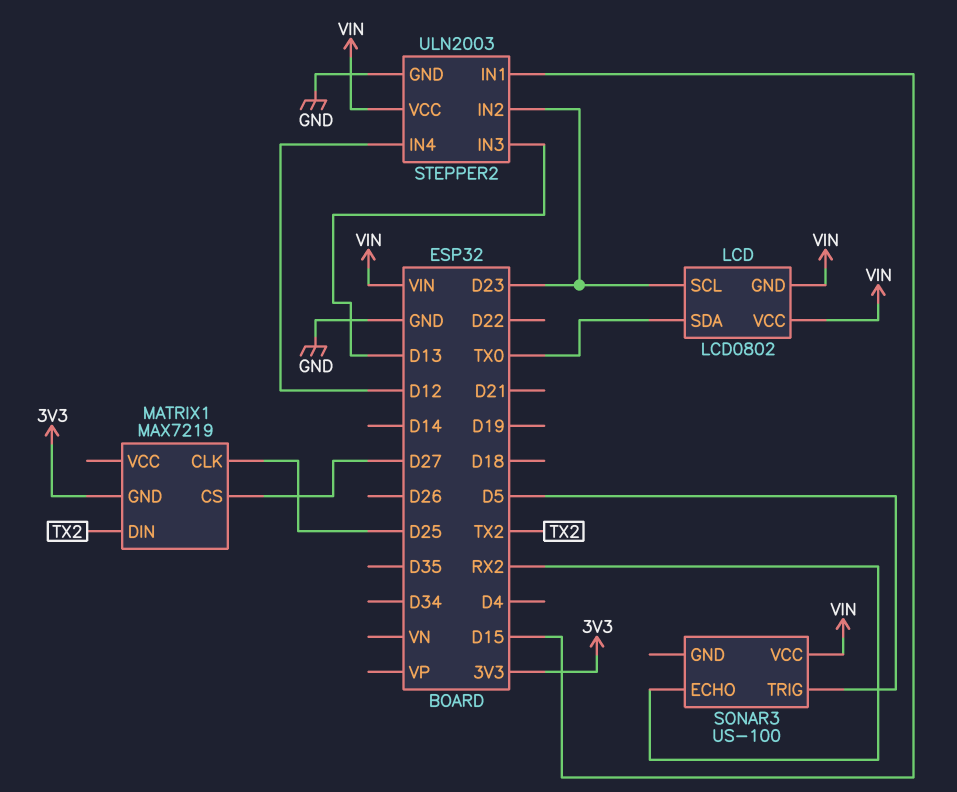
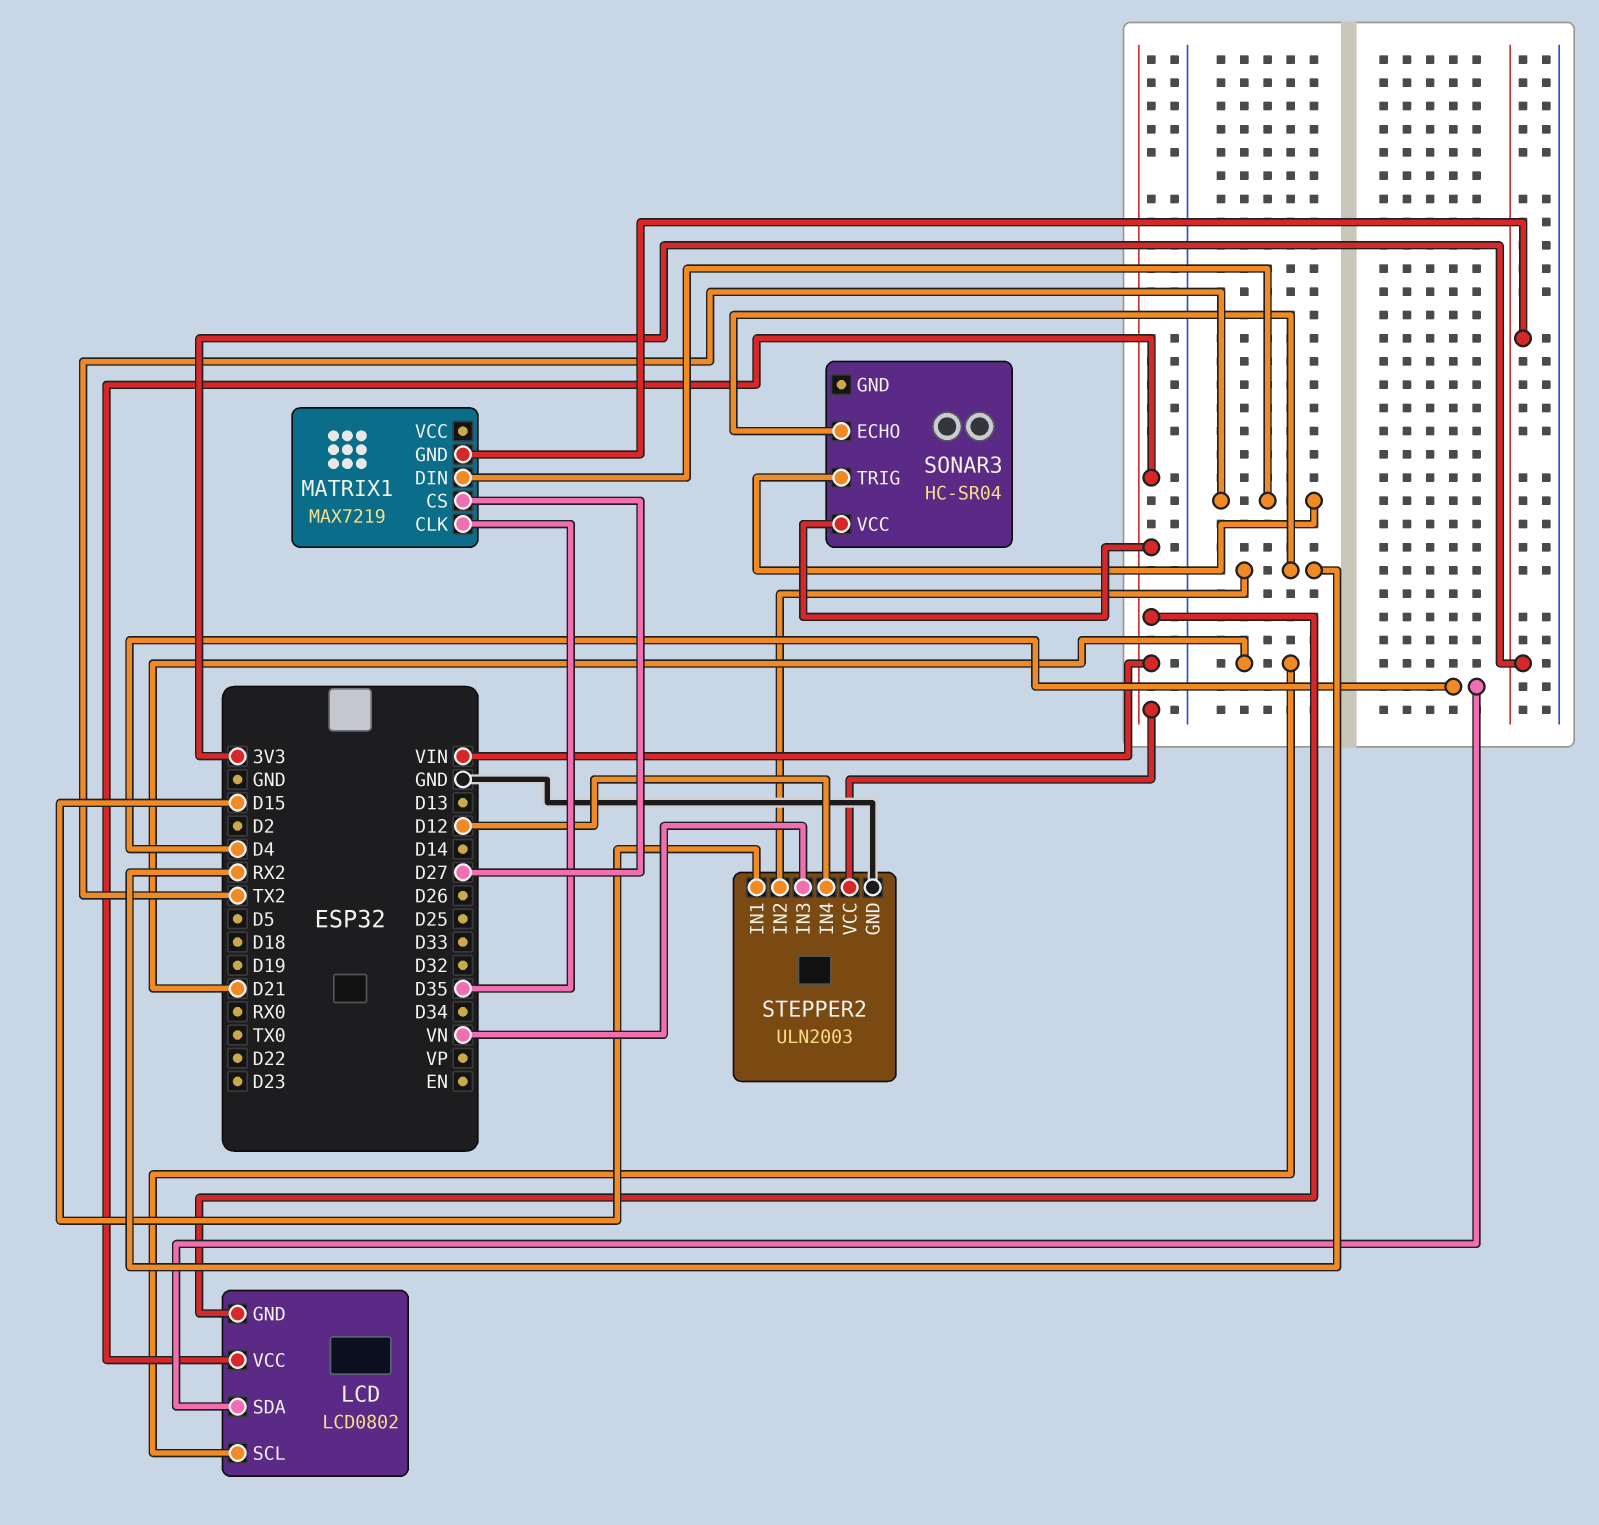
LCD pin SCL: D23 -> D21
LCD pin SDA: TX0 -> D4
MATRIX1 pin CLK: D25 -> D35
SONAR3: US-100 -> HC-SR04
SONAR3 pin TRIG: D5 -> TX2
STEPPER2 pin IN2: D23 -> RX2
STEPPER2 pin IN3: D13 -> VN

